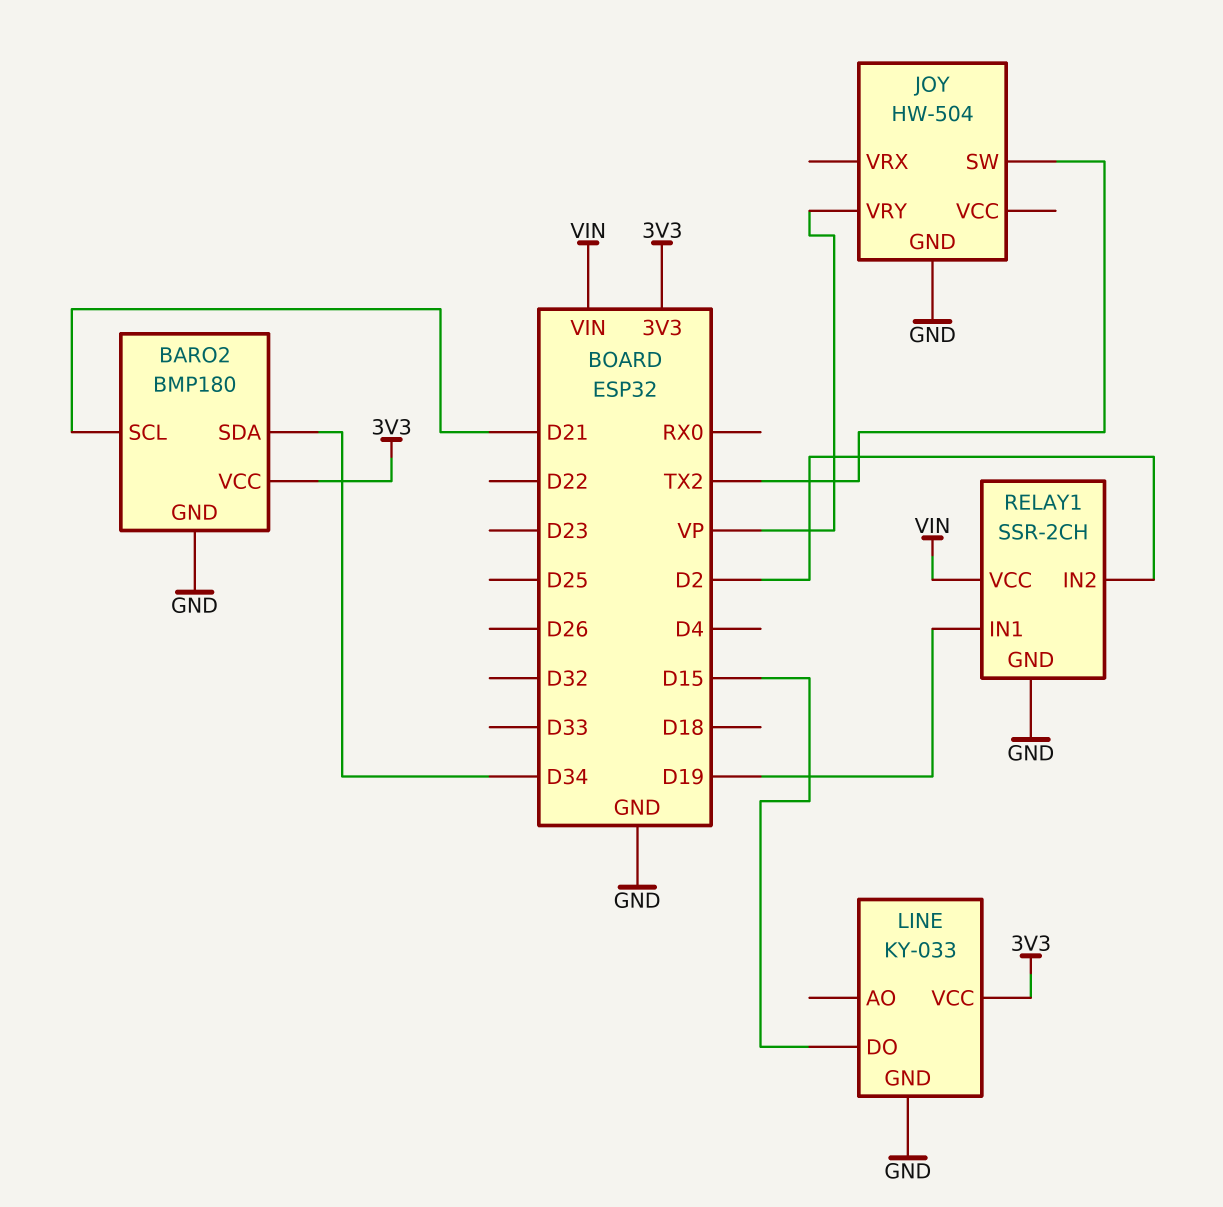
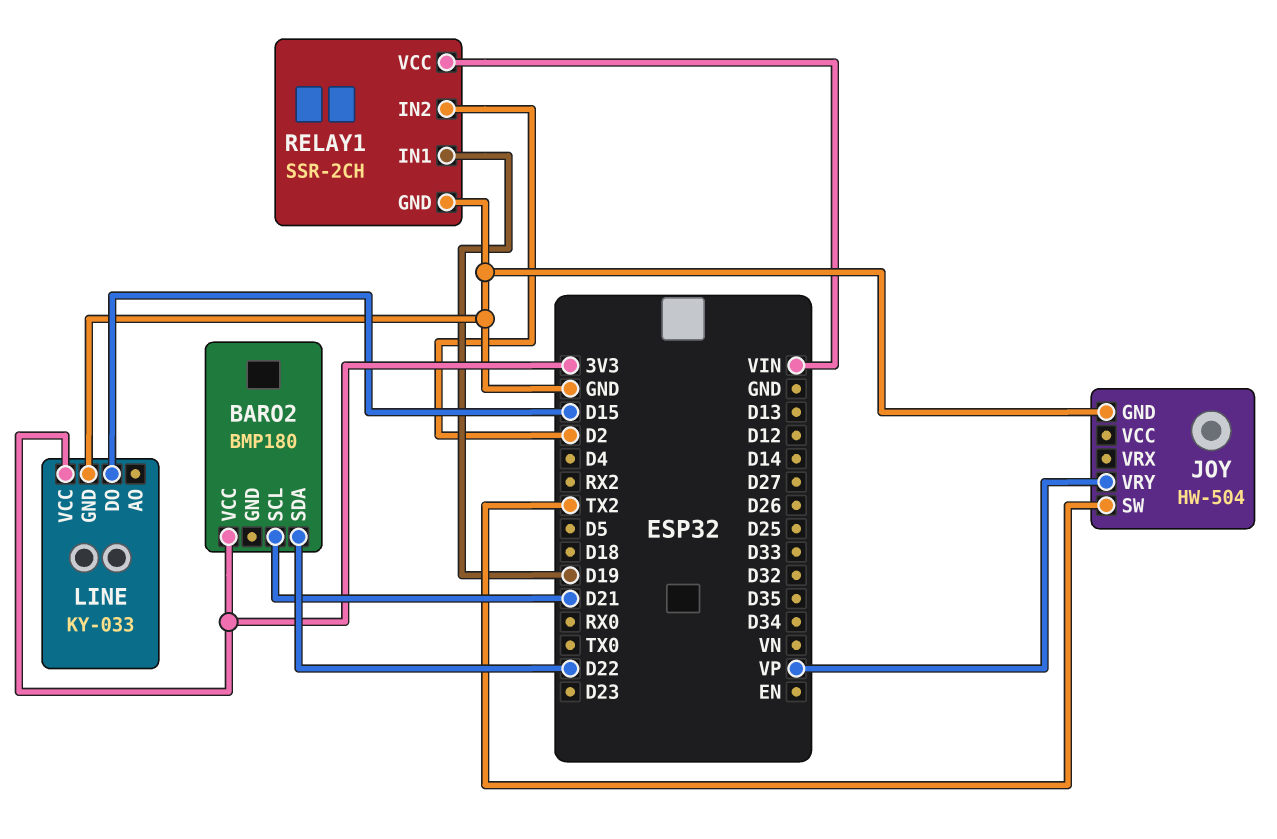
BARO2 pin GND: GND -> none
BARO2 pin SDA: D34 -> D22

